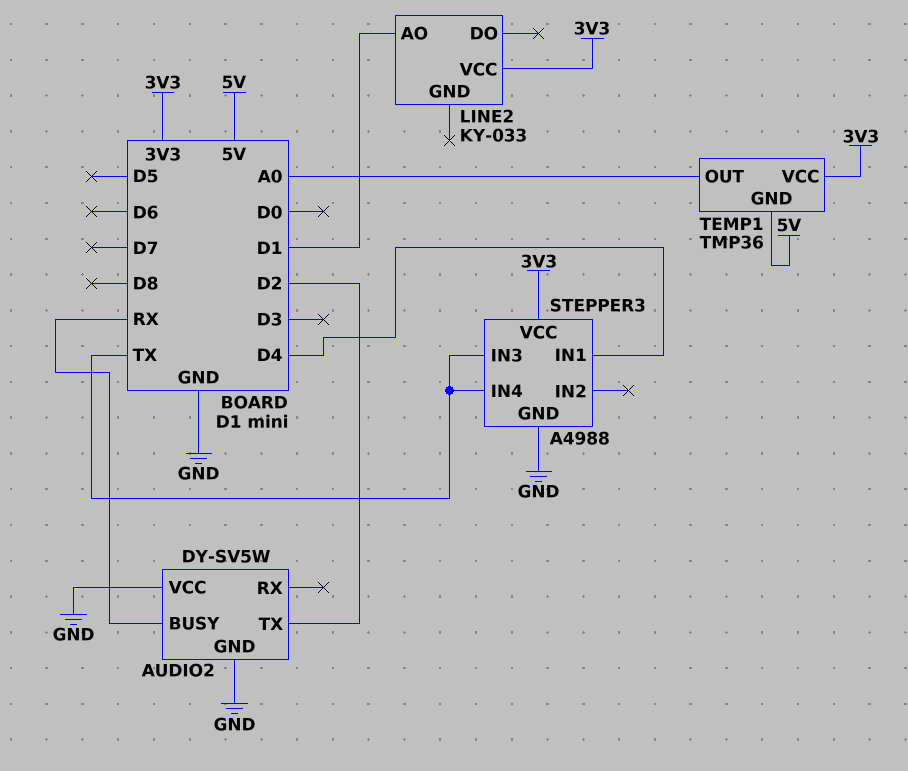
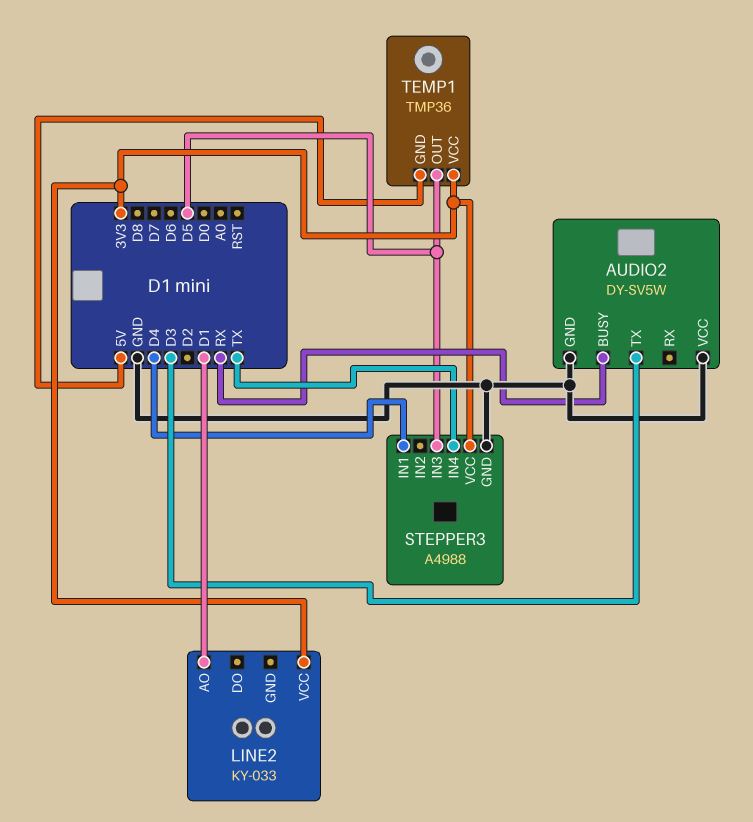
AUDIO2 pin TX: D2 -> D3
STEPPER3 pin IN3: TX -> D5
TEMP1 pin OUT: A0 -> D5

